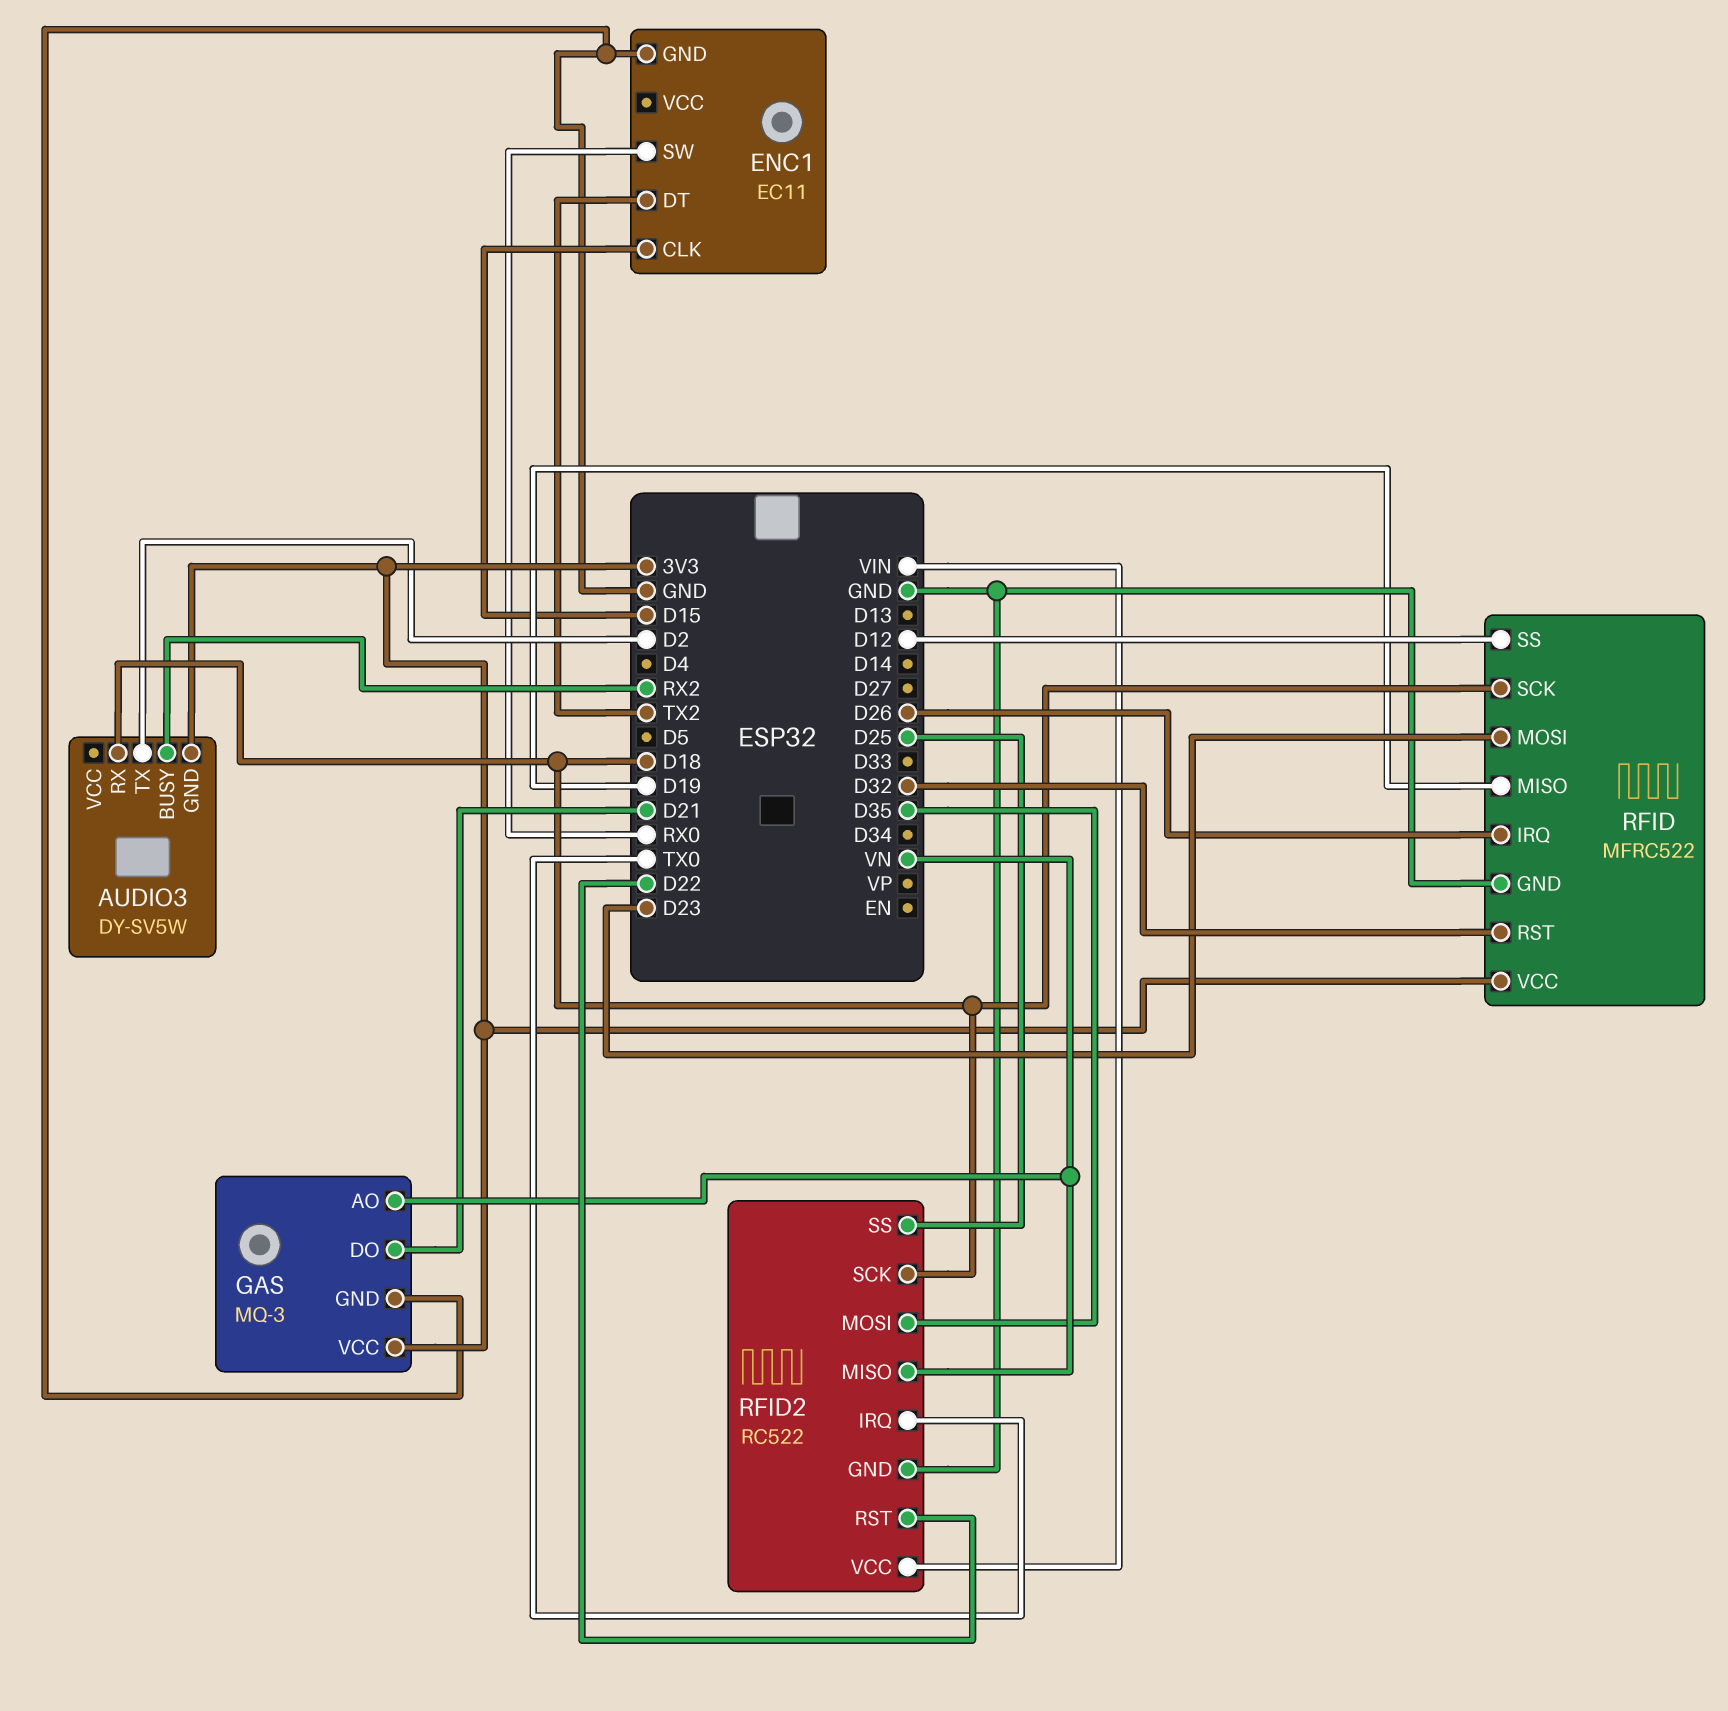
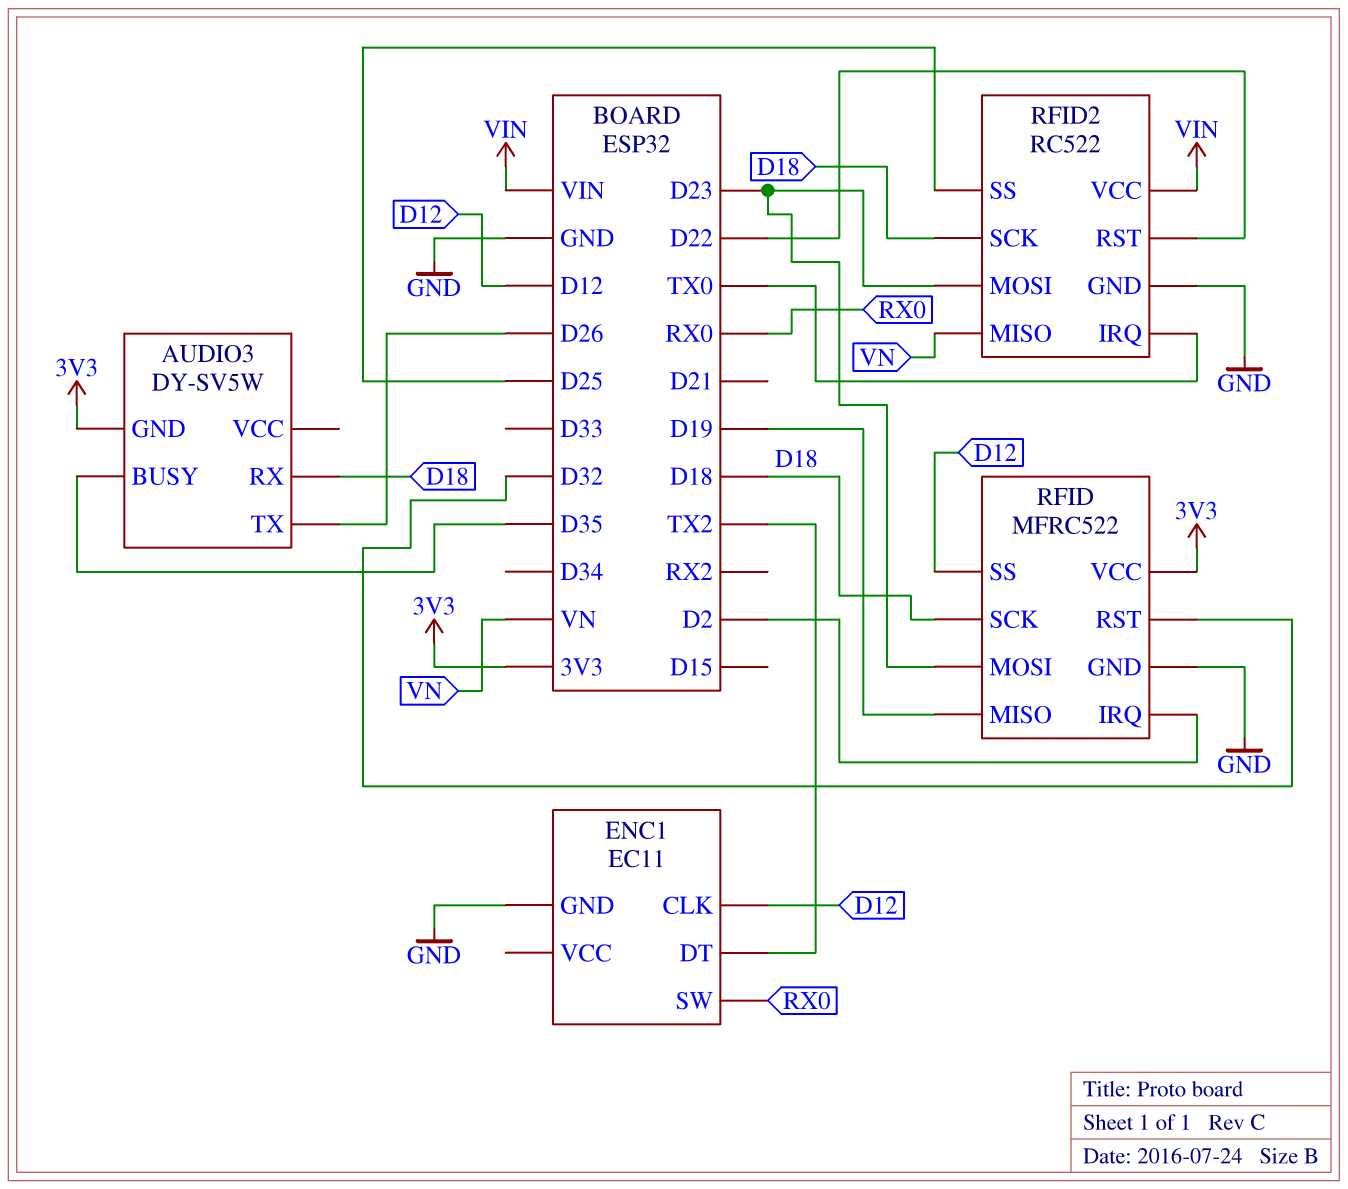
AUDIO3 pin BUSY: RX2 -> D35
AUDIO3 pin TX: D2 -> D26
ENC1 pin CLK: D15 -> D12
GAS: MQ-3 -> none
GAS pin AO: VN -> none
GAS pin DO: D21 -> none
GAS pin GND: GND -> none
GAS pin VCC: 3V3 -> none
RFID pin IRQ: D26 -> D2
RFID2 pin MOSI: D35 -> D23

